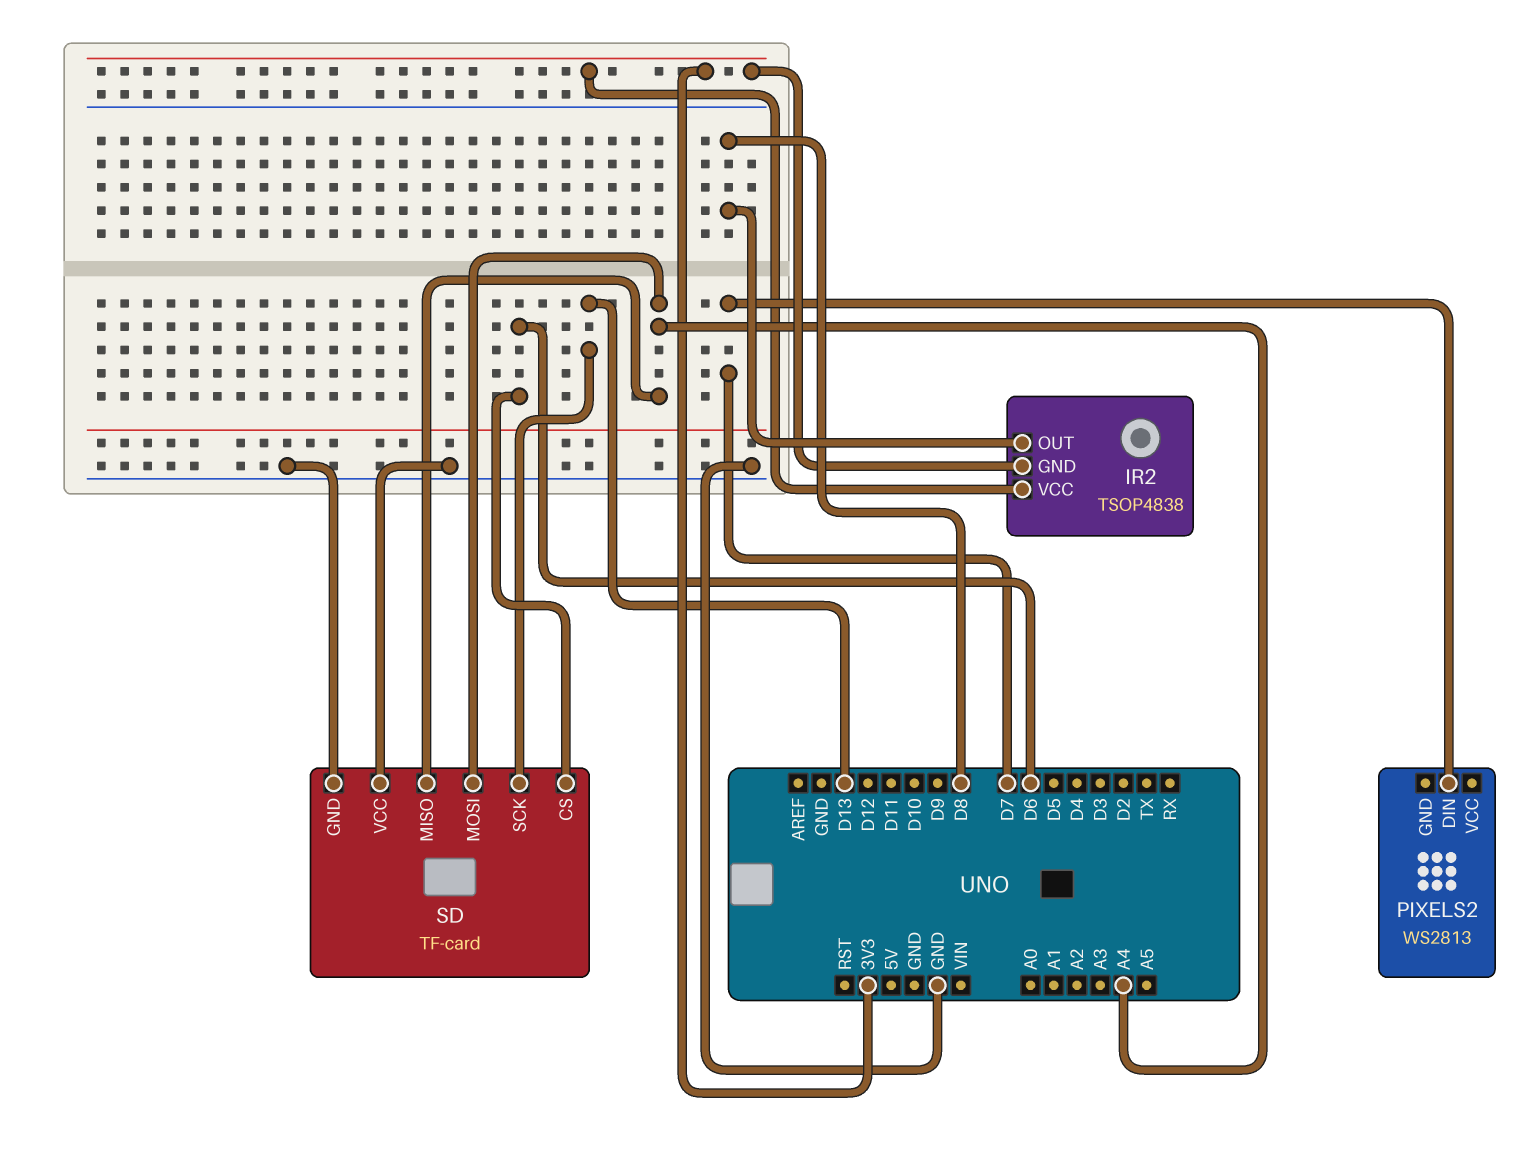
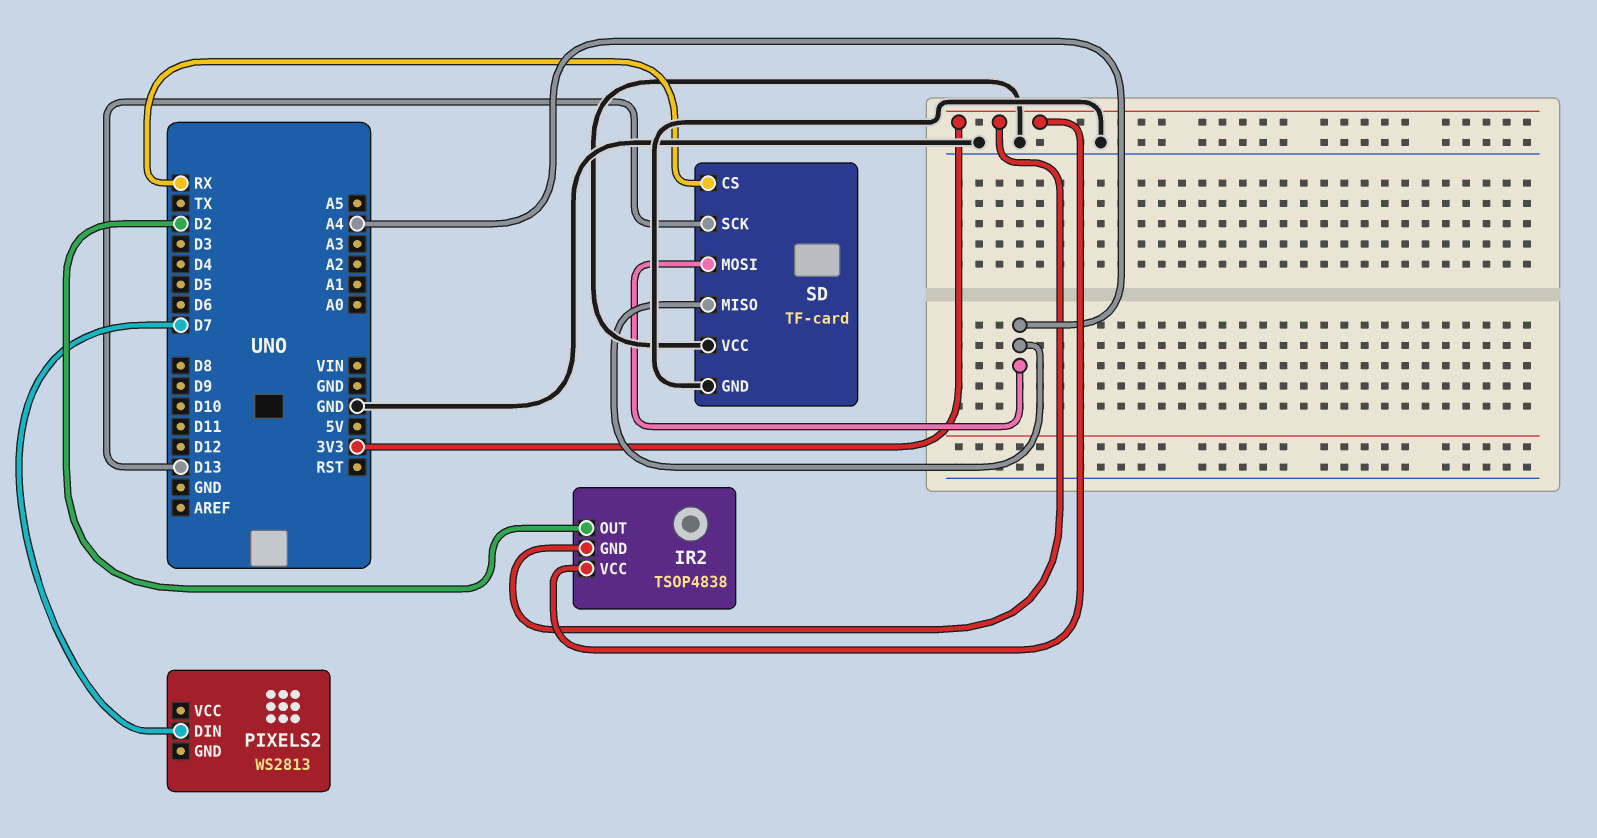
IR2 pin OUT: D8 -> D2
SD pin CS: D6 -> RX

